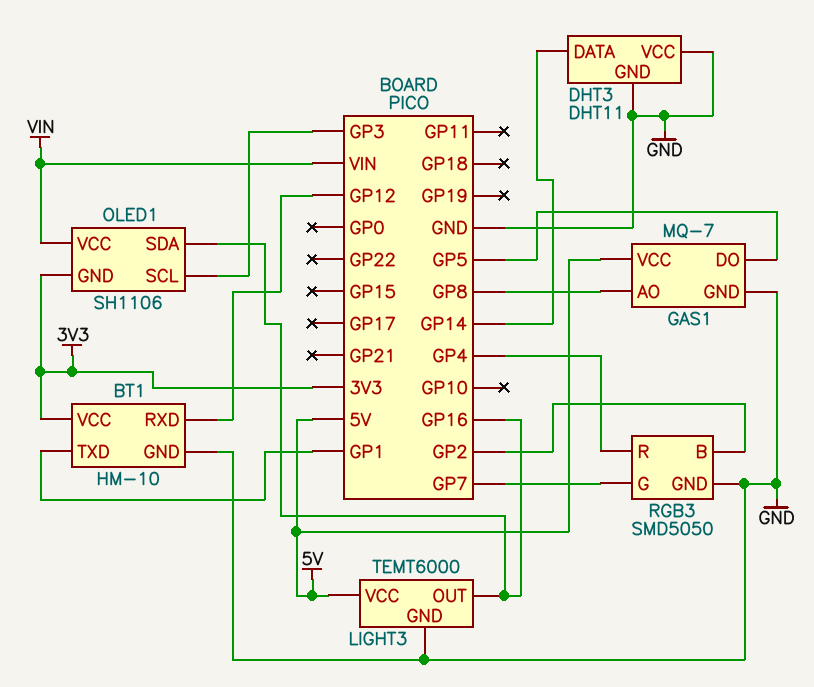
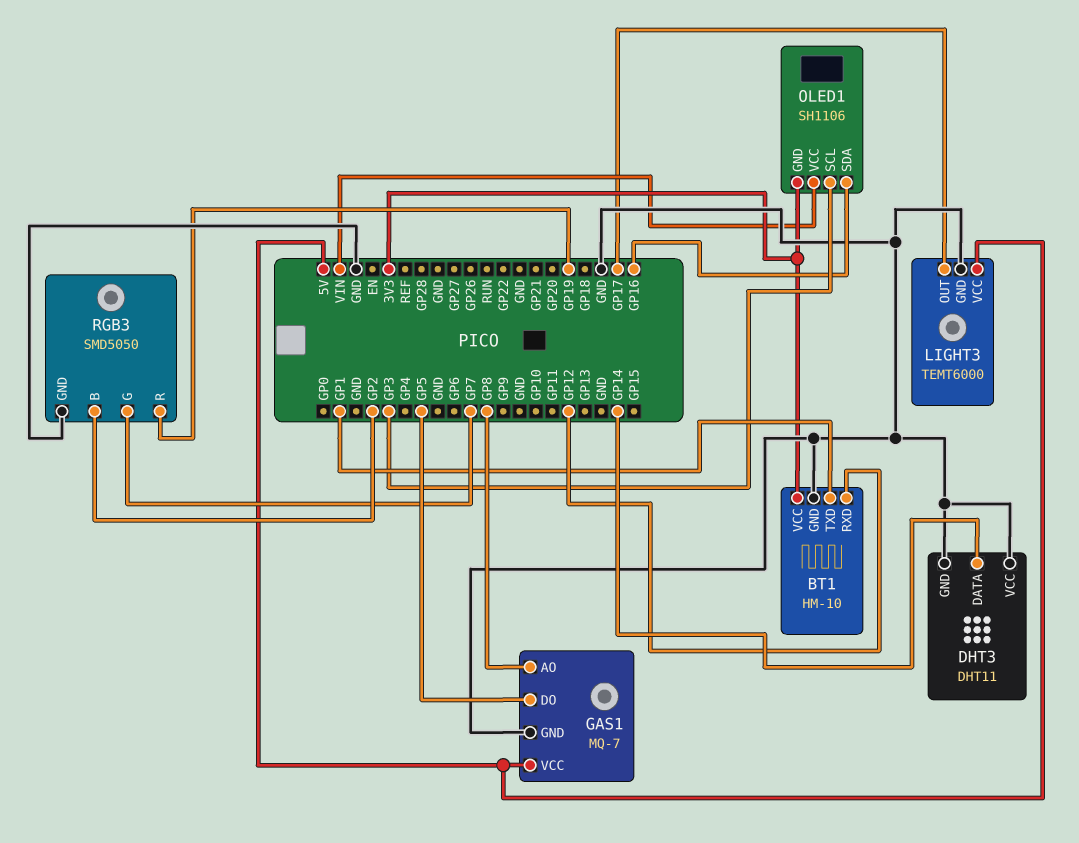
LIGHT3 pin OUT: GP16 -> GP17
RGB3 pin R: GP4 -> GP19

